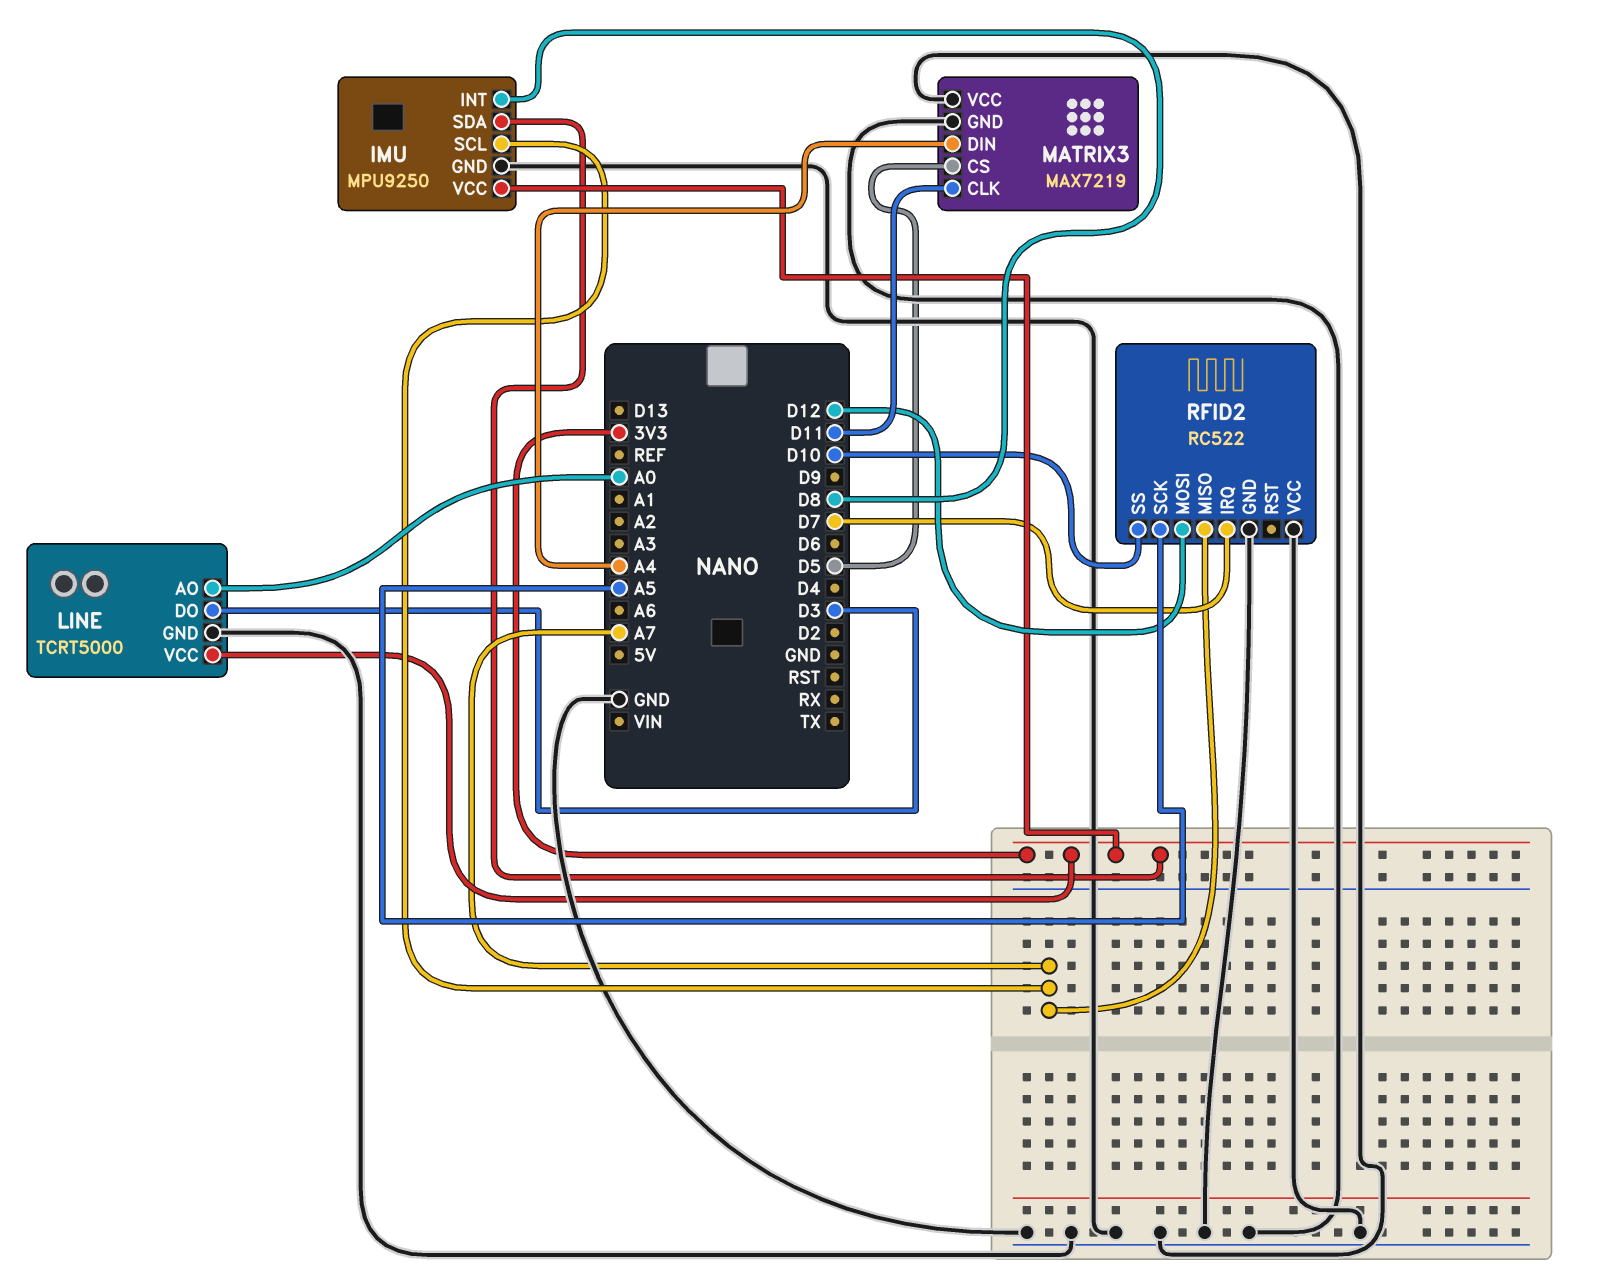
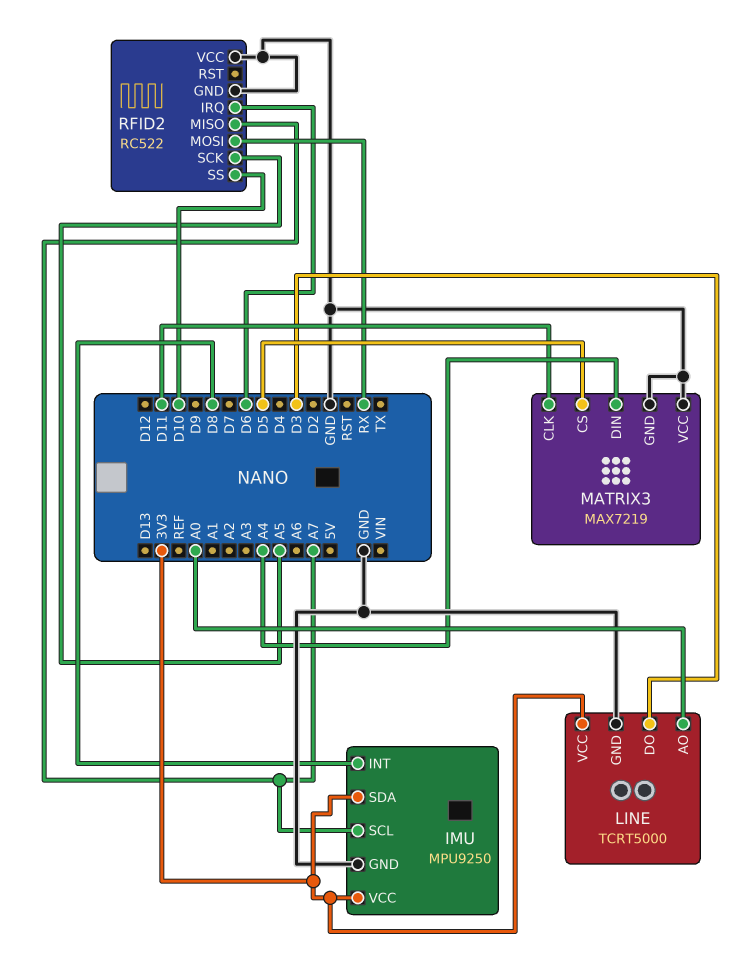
RFID2 pin IRQ: D7 -> D6
RFID2 pin MOSI: D12 -> RX

